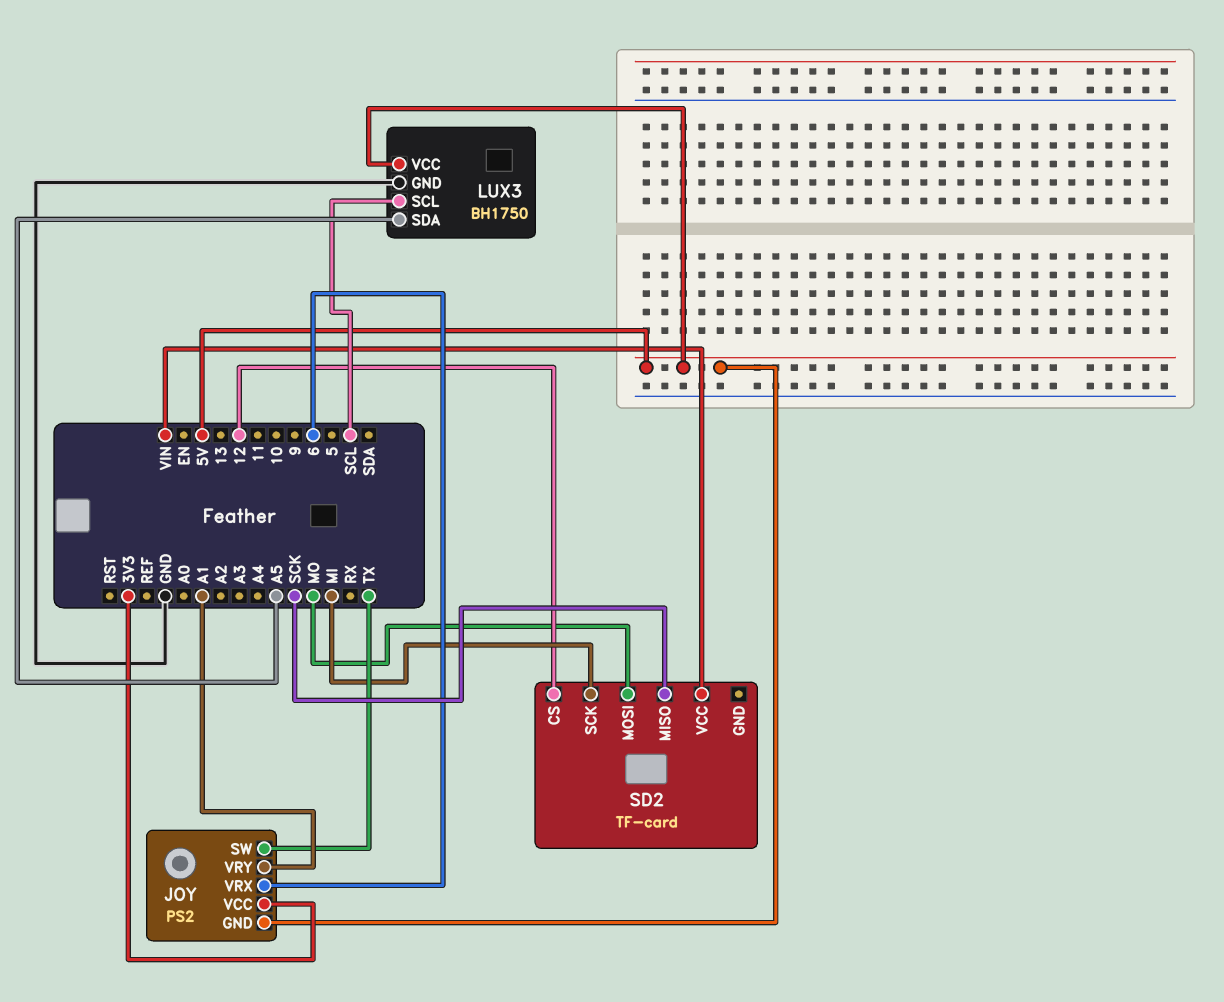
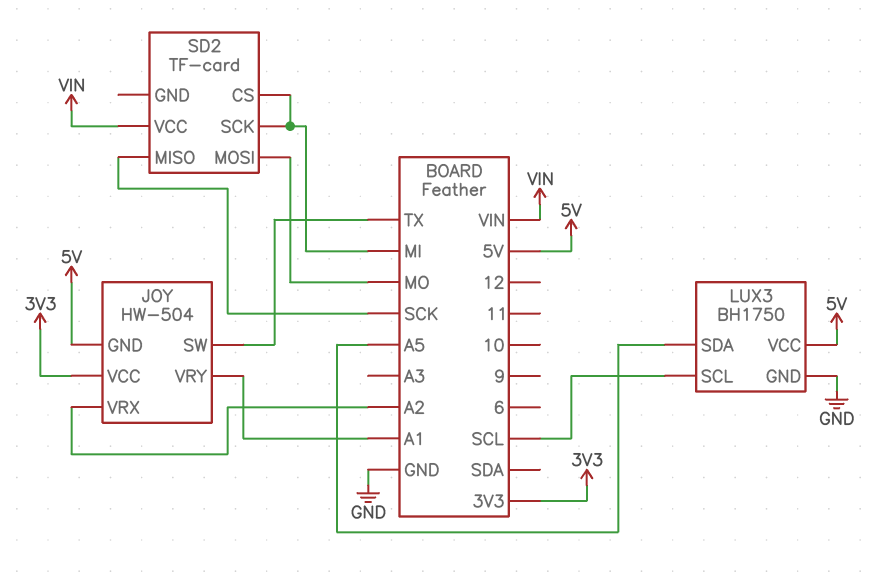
JOY: PS2 -> HW-504
JOY pin VRX: 6 -> A2
SD2 pin CS: 12 -> MI

